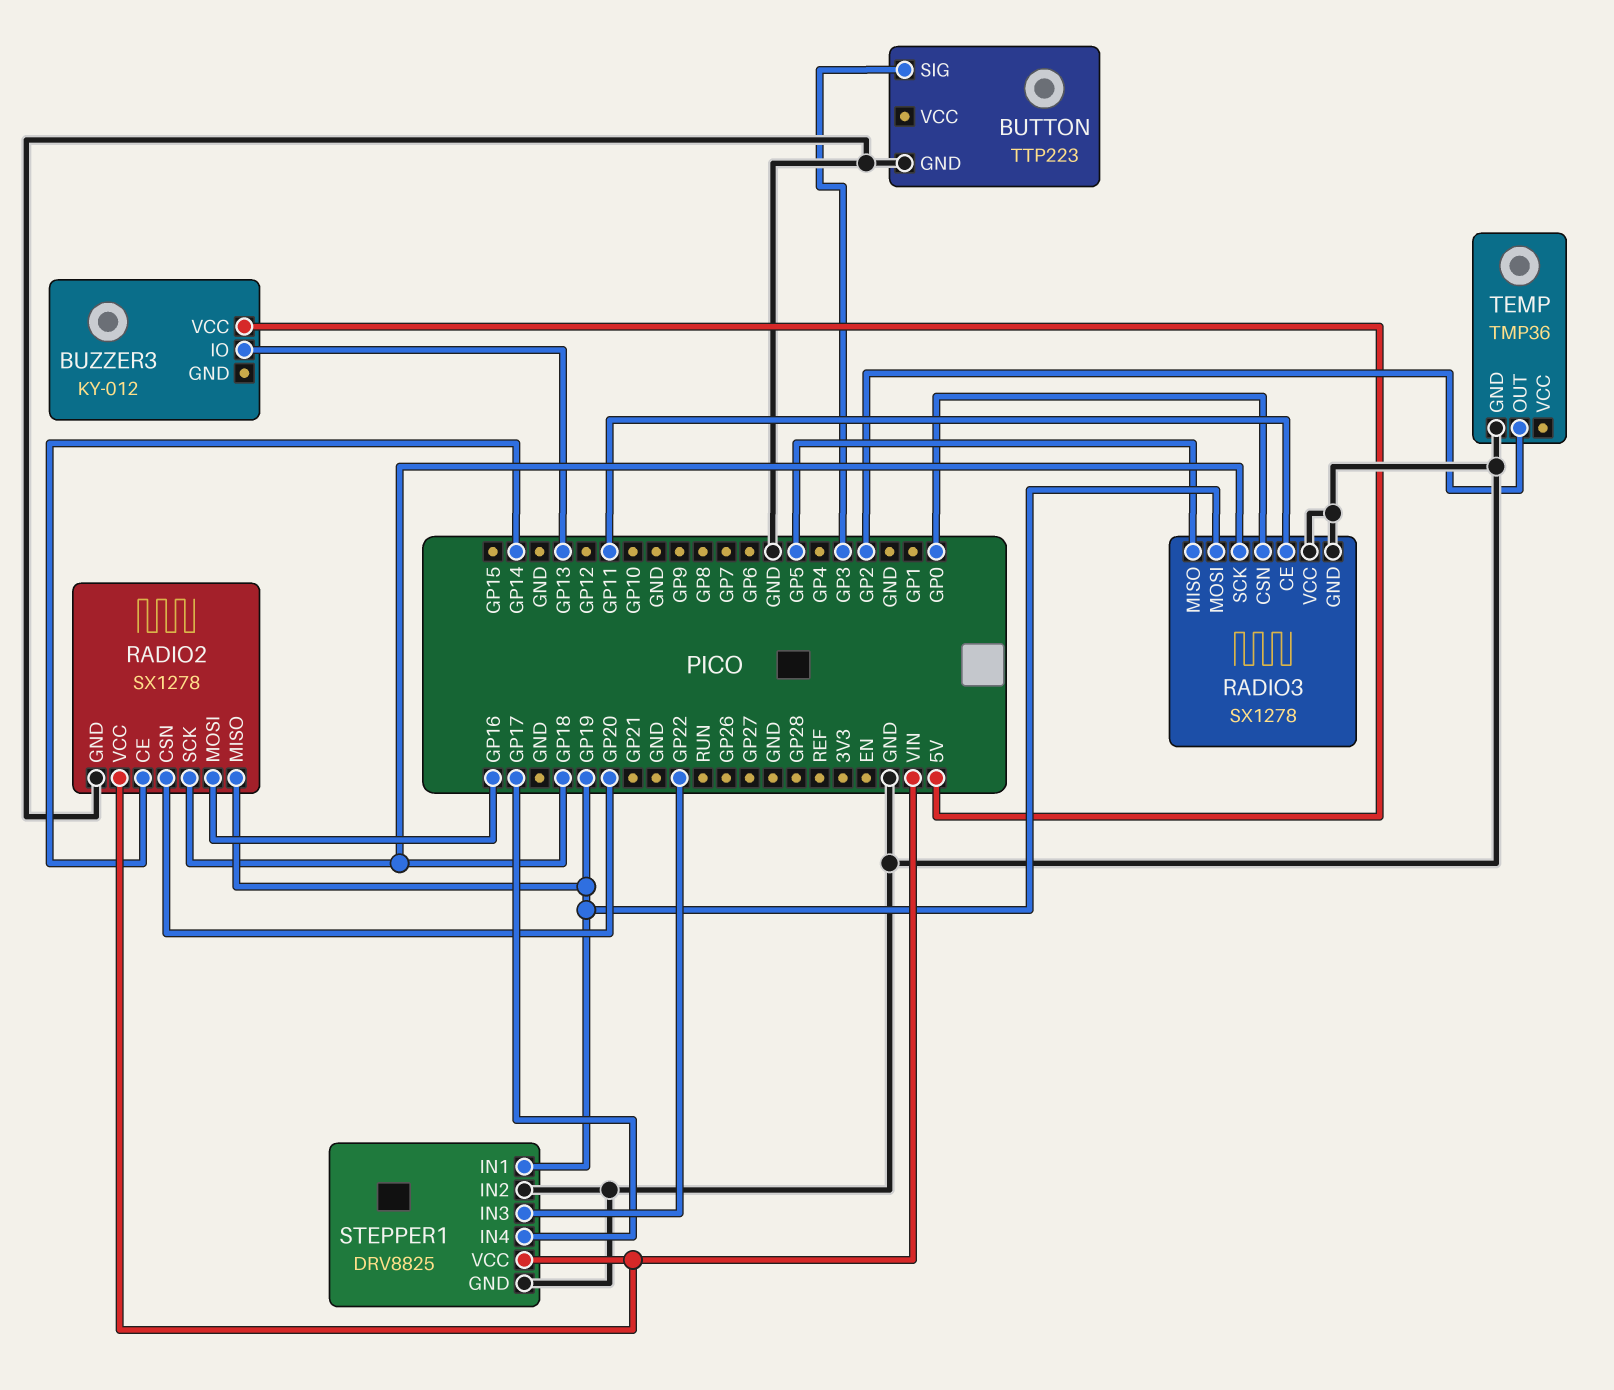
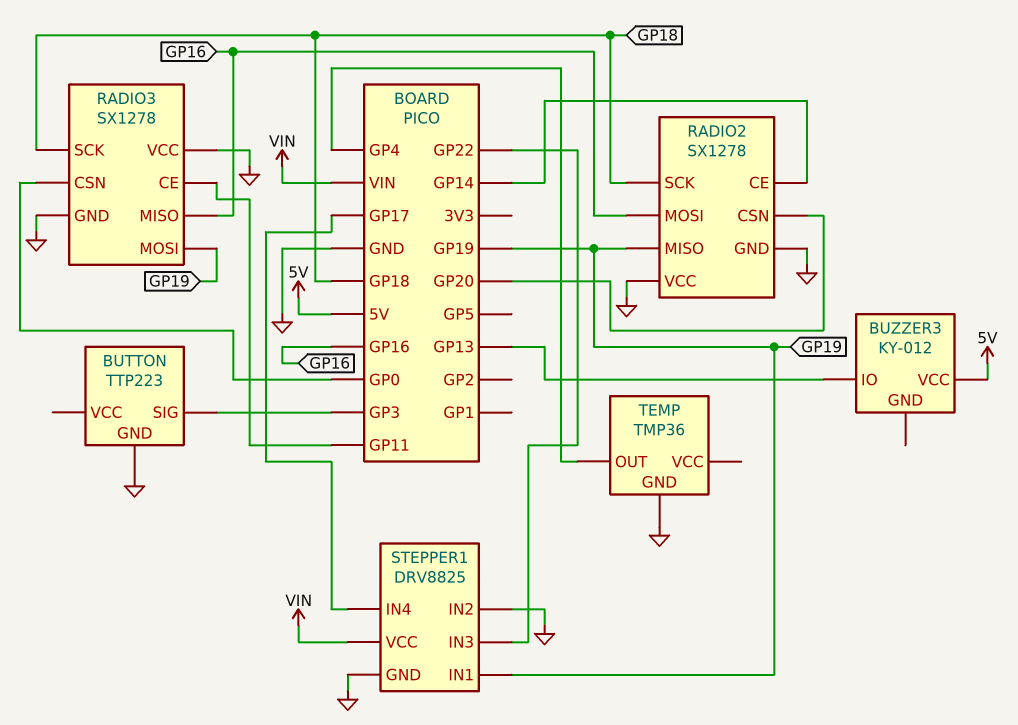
RADIO2 pin VCC: VIN -> GND
RADIO3 pin MISO: GP5 -> GP16
TEMP pin OUT: GP2 -> GP4

